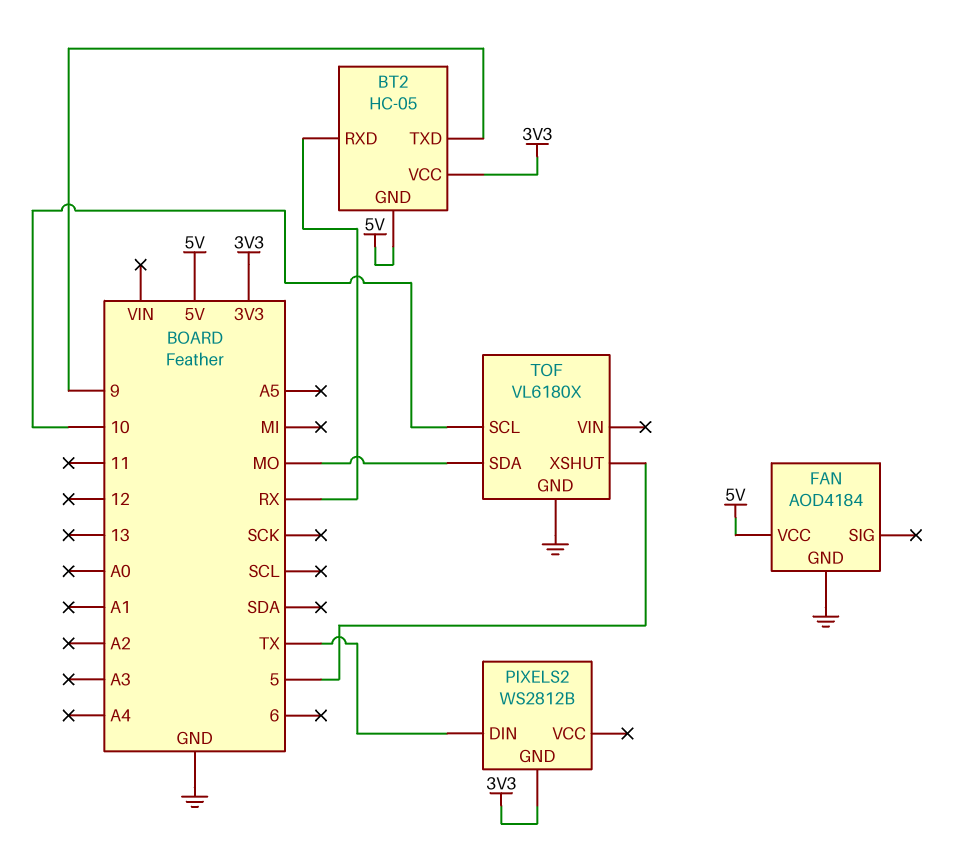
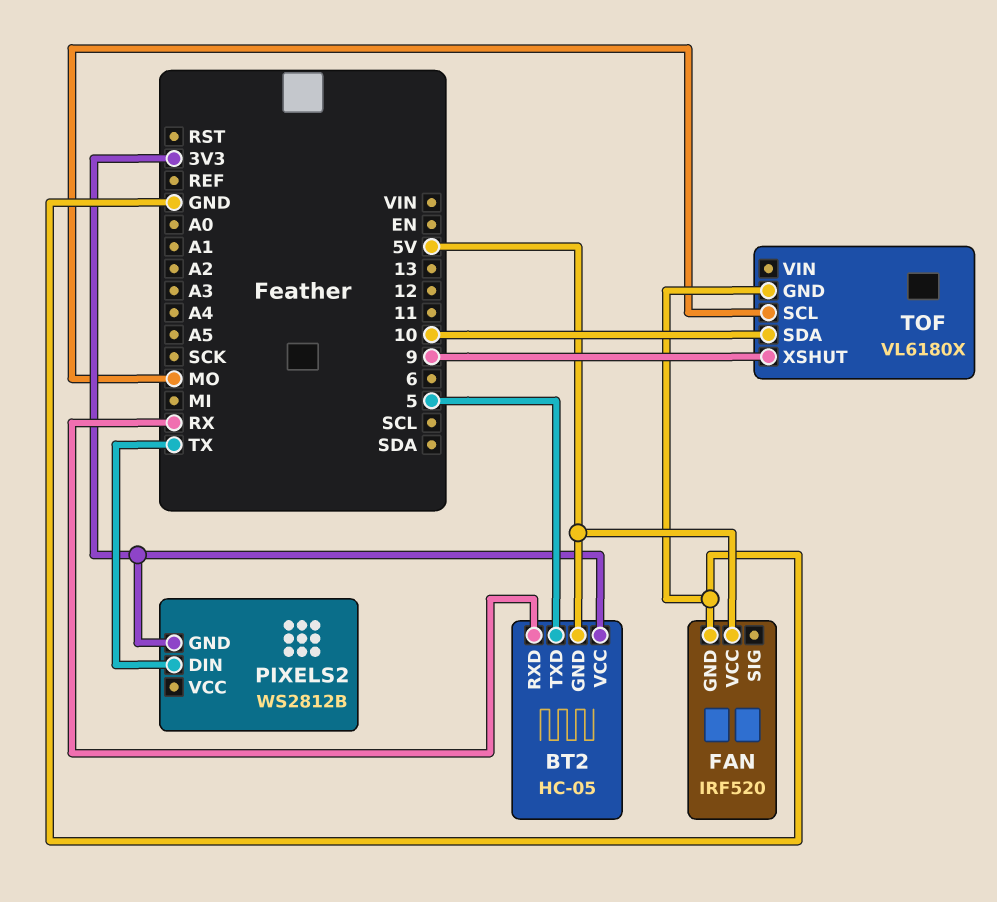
BT2 pin TXD: 9 -> 5
FAN: AOD4184 -> IRF520
TOF pin SCL: 10 -> MO
TOF pin SDA: MO -> 10
TOF pin XSHUT: 5 -> 9

